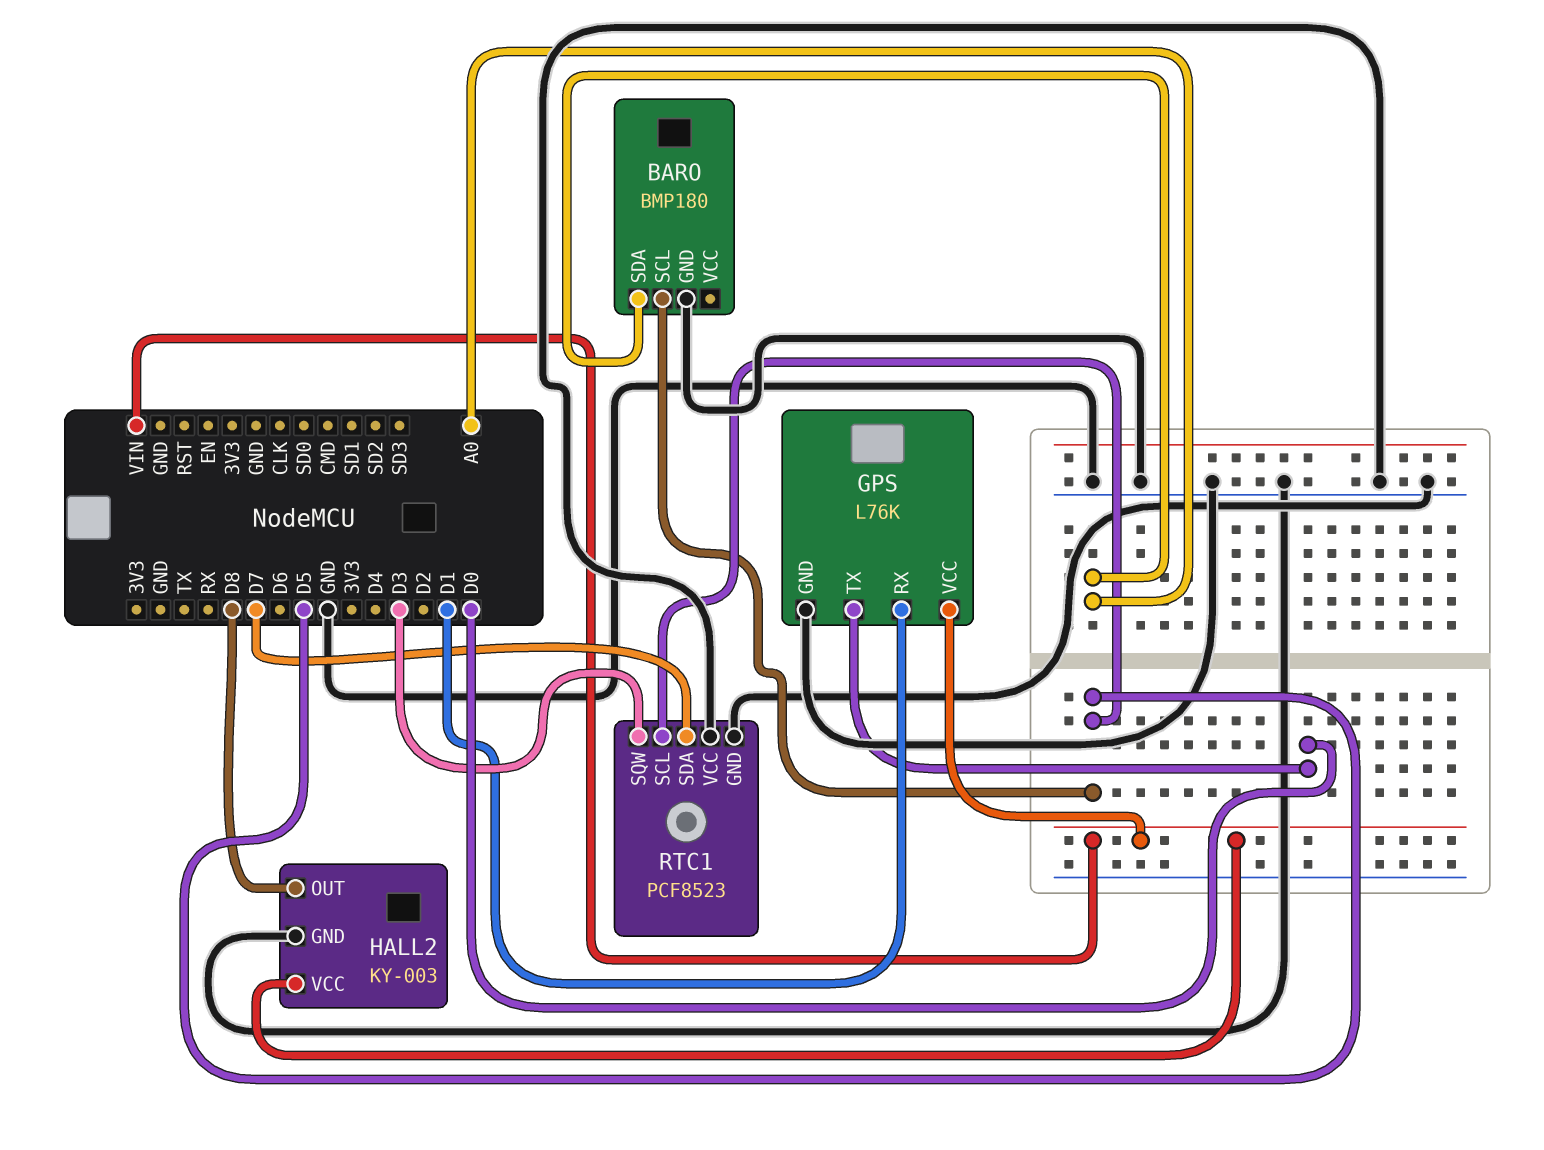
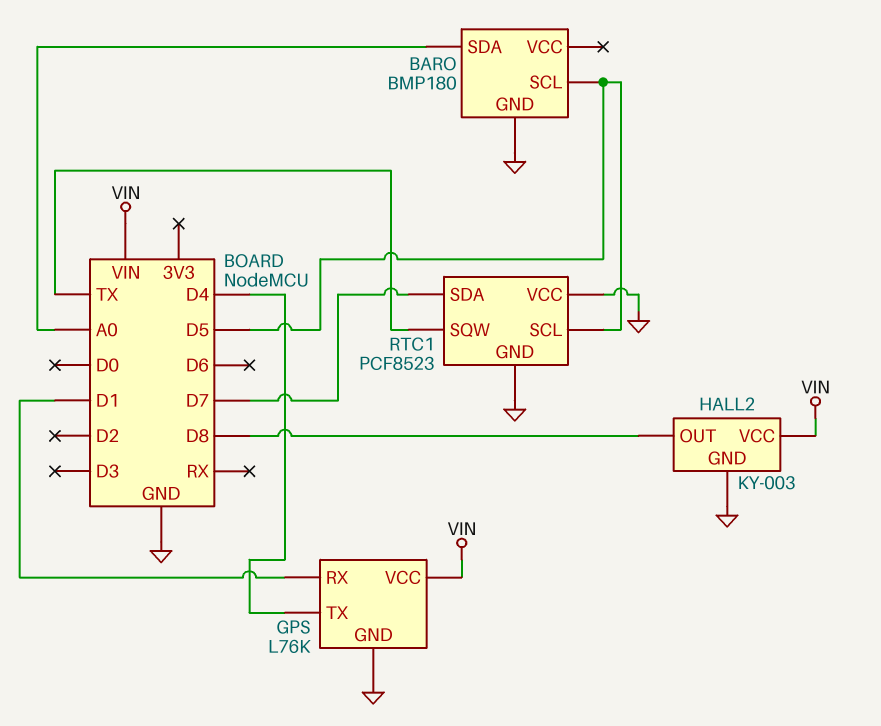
GPS pin TX: D0 -> D4
RTC1 pin SQW: D3 -> TX

